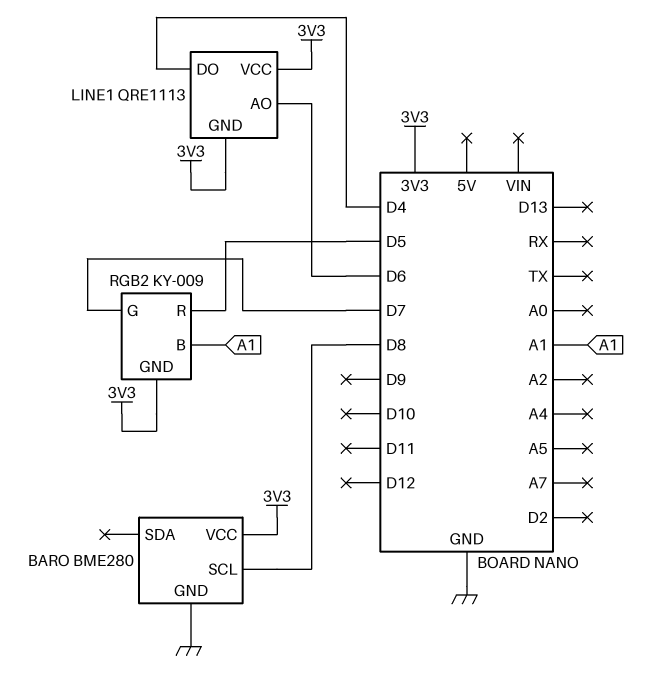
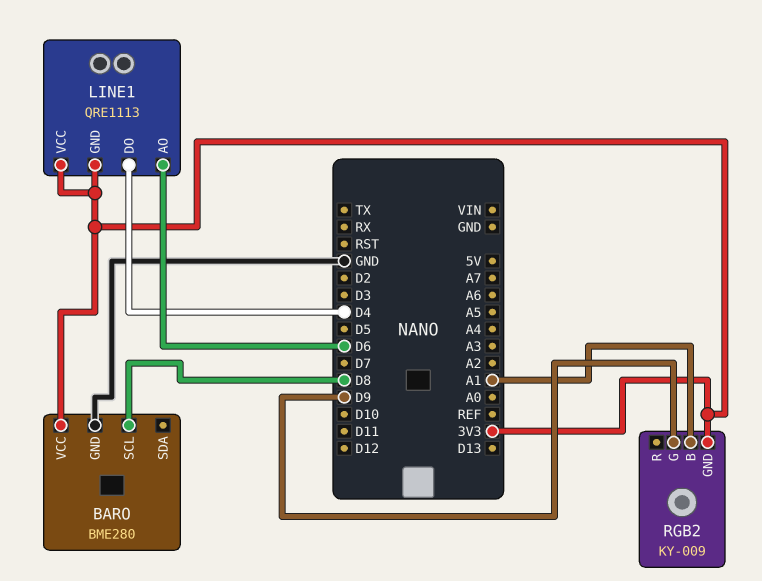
RGB2 pin G: D7 -> D9
RGB2 pin R: D5 -> none

